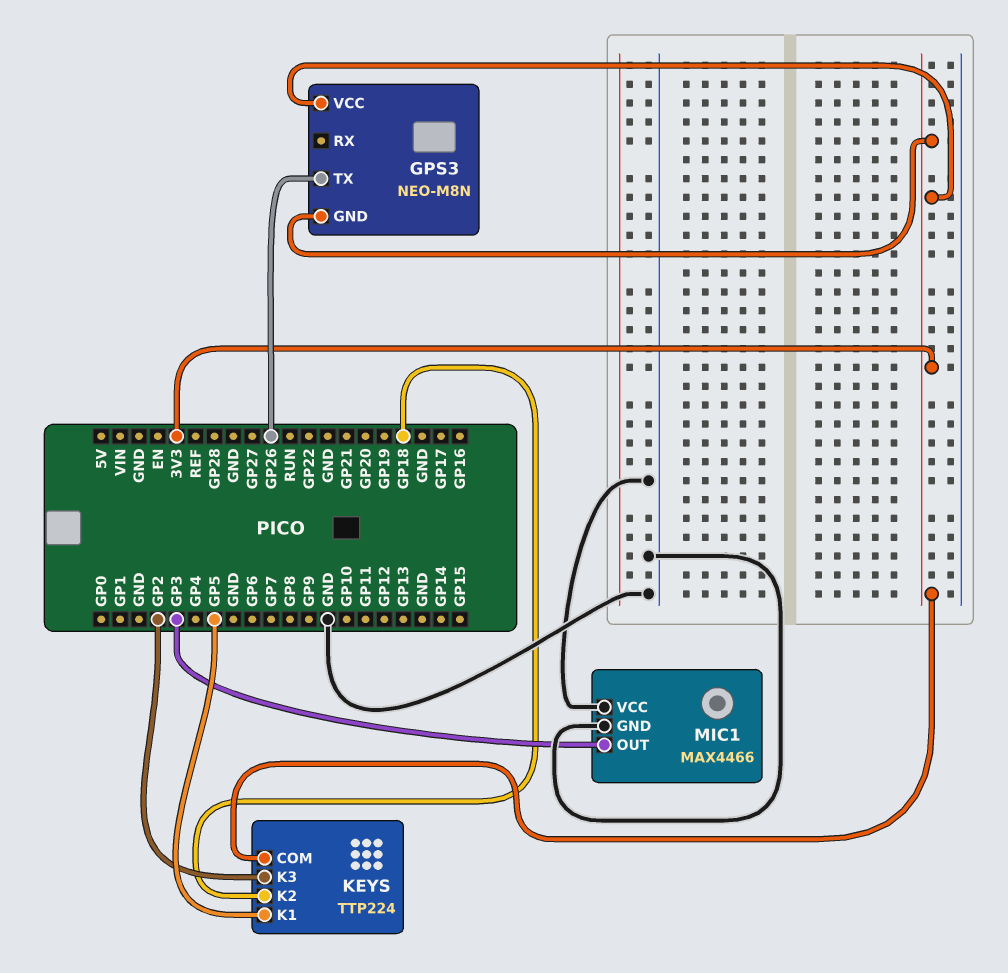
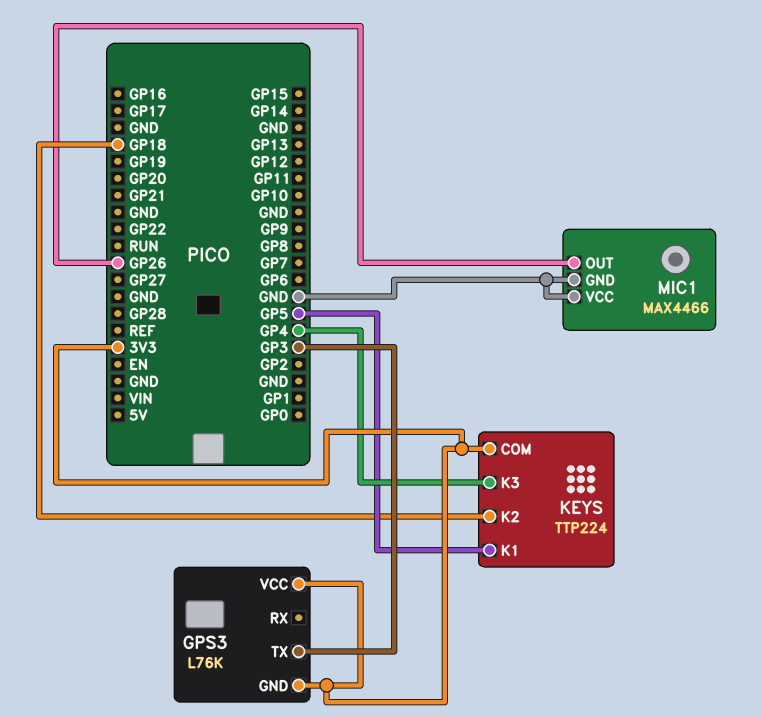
GPS3: NEO-M8N -> L76K
GPS3 pin TX: GP26 -> GP3
KEYS pin K3: GP2 -> GP4
MIC1 pin OUT: GP3 -> GP26

